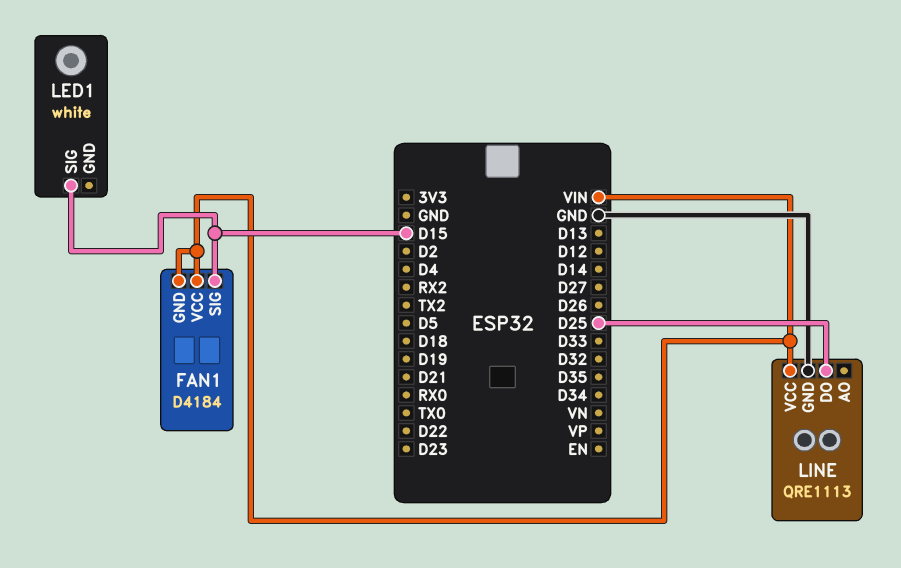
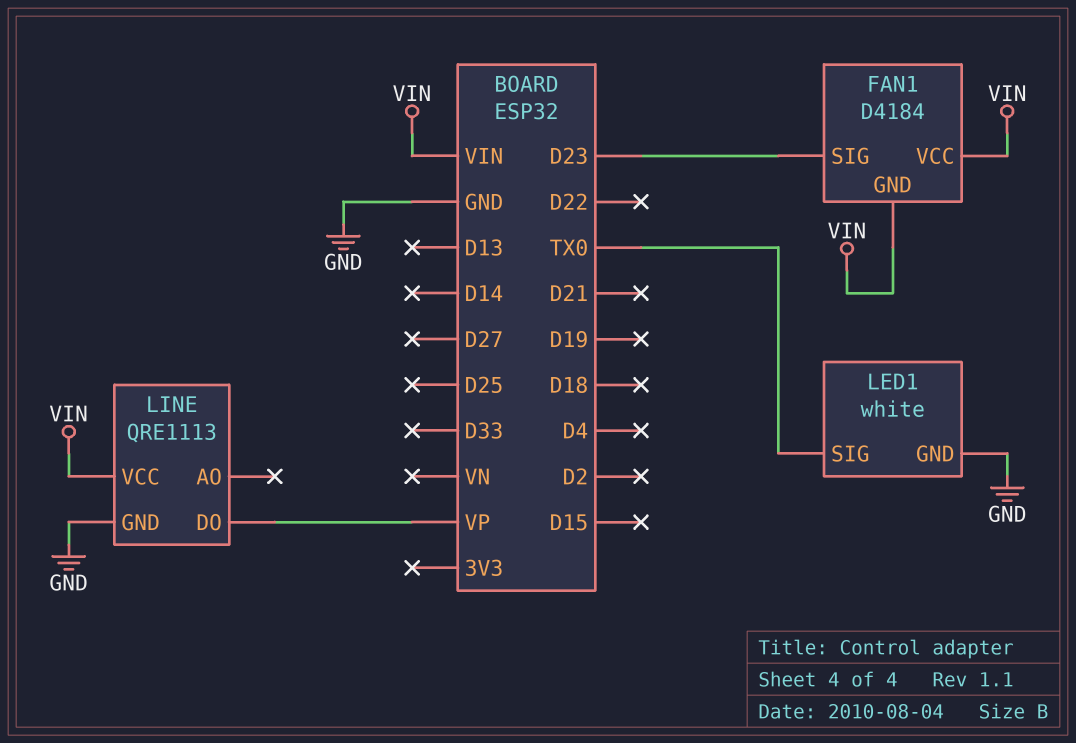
FAN1 pin SIG: D15 -> D23
LED1 pin GND: none -> GND
LED1 pin SIG: D15 -> TX0
LINE pin DO: D25 -> VP

